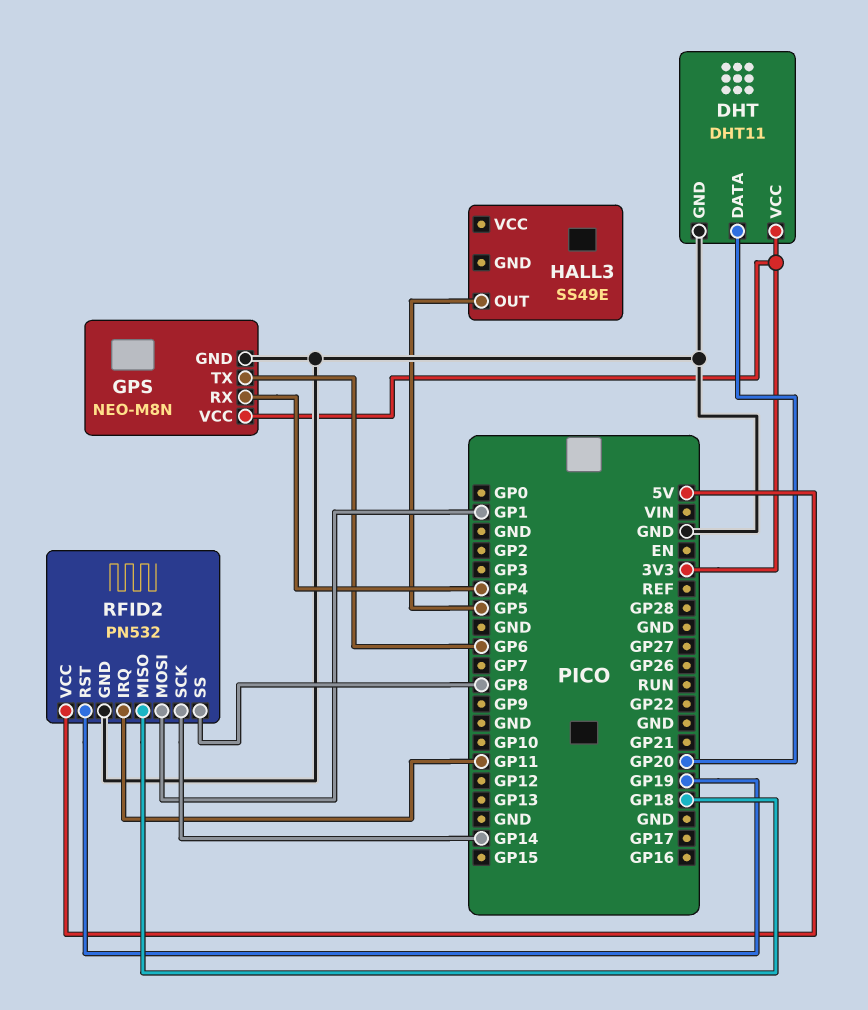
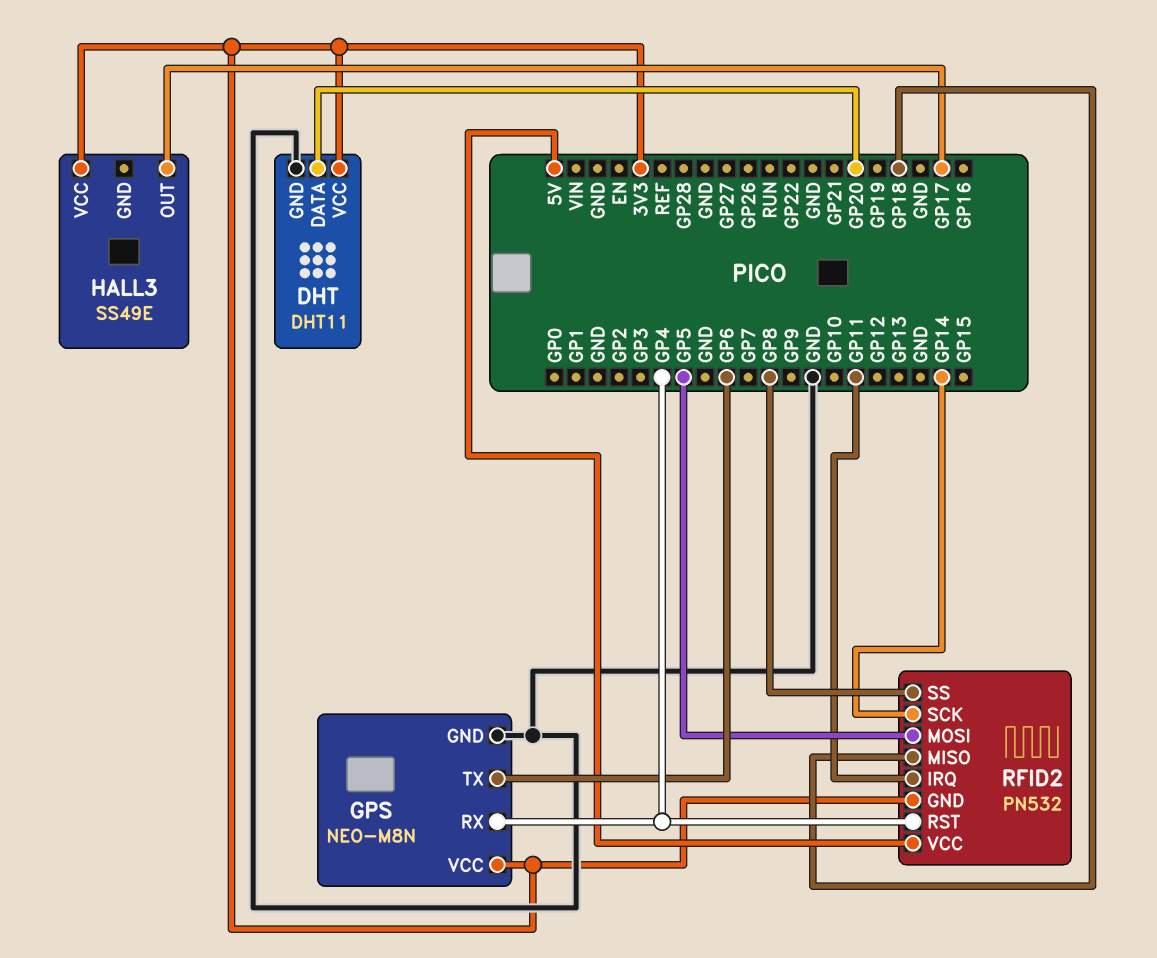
HALL3 pin OUT: GP5 -> GP17
HALL3 pin VCC: none -> 3V3
RFID2 pin GND: GND -> 3V3
RFID2 pin MOSI: GP1 -> GP5
RFID2 pin RST: GP19 -> GP4

